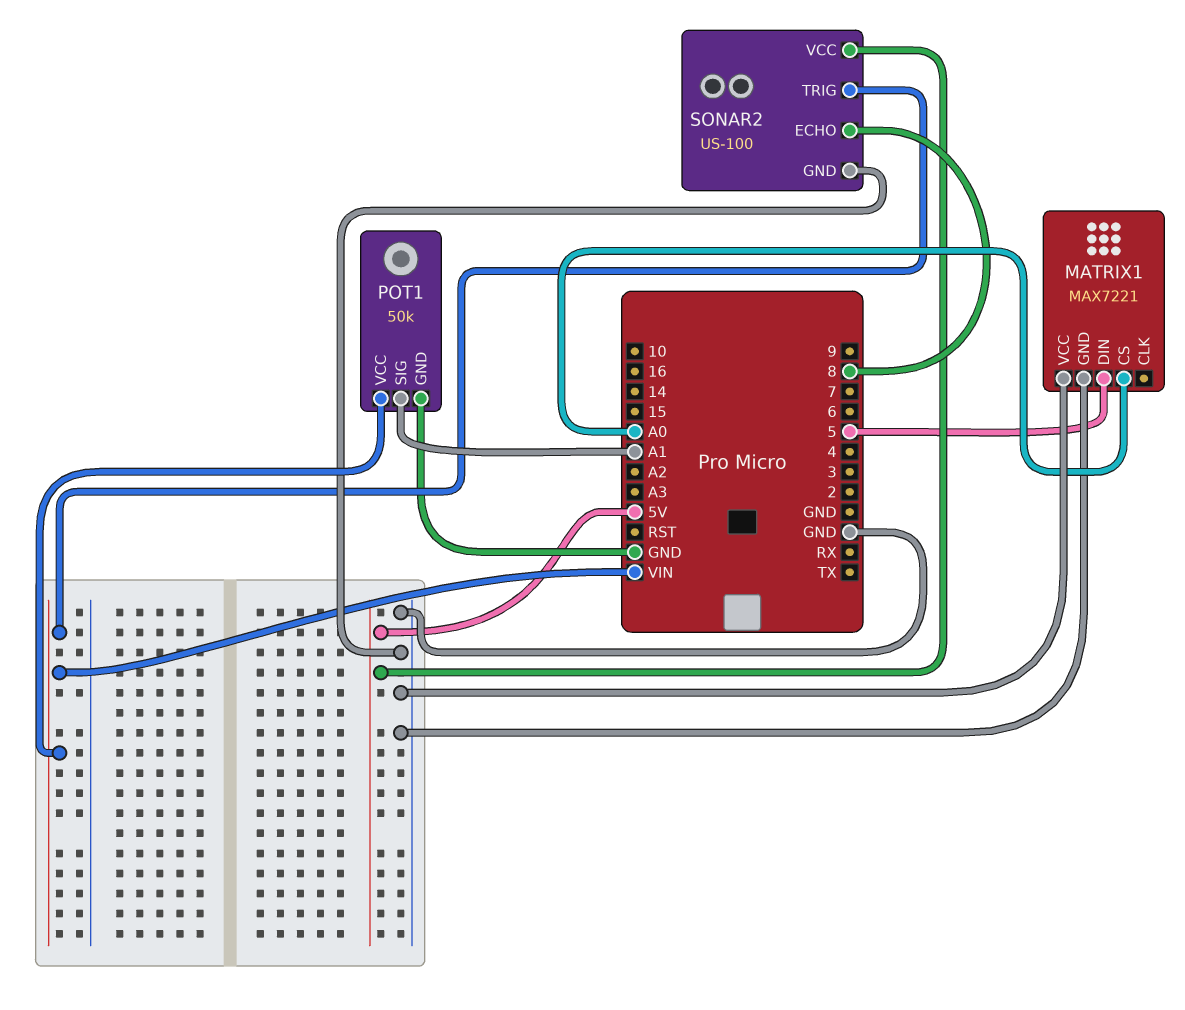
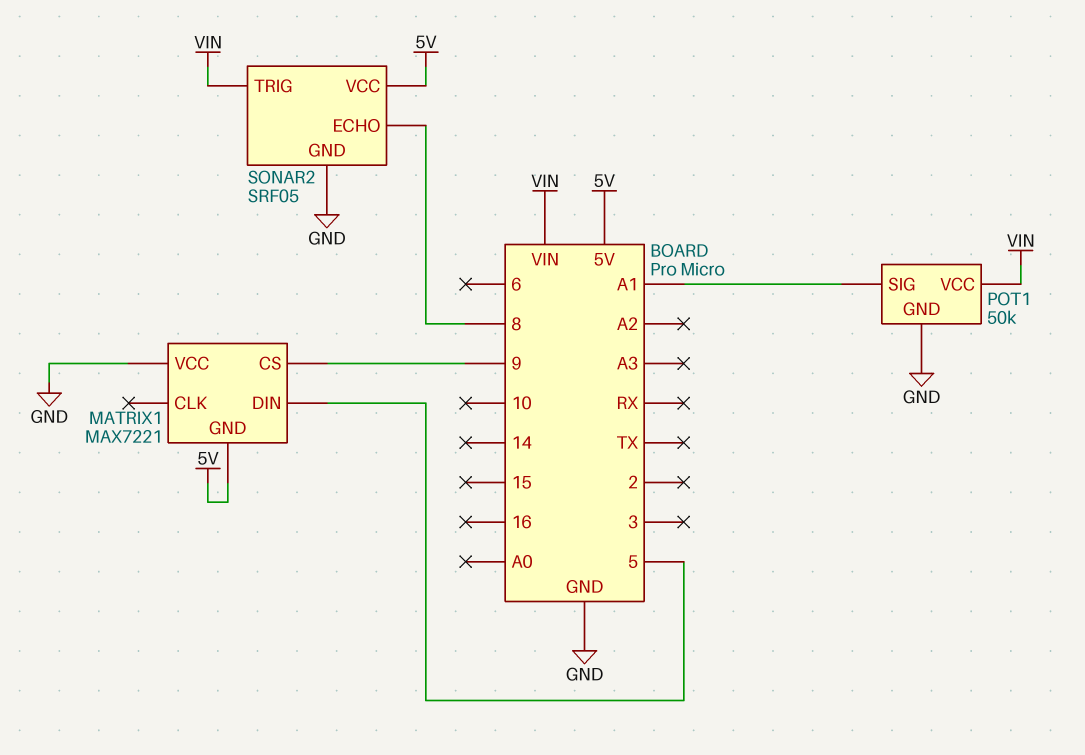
MATRIX1 pin CS: A0 -> 9
MATRIX1 pin GND: GND -> 5V
SONAR2: US-100 -> SRF05

